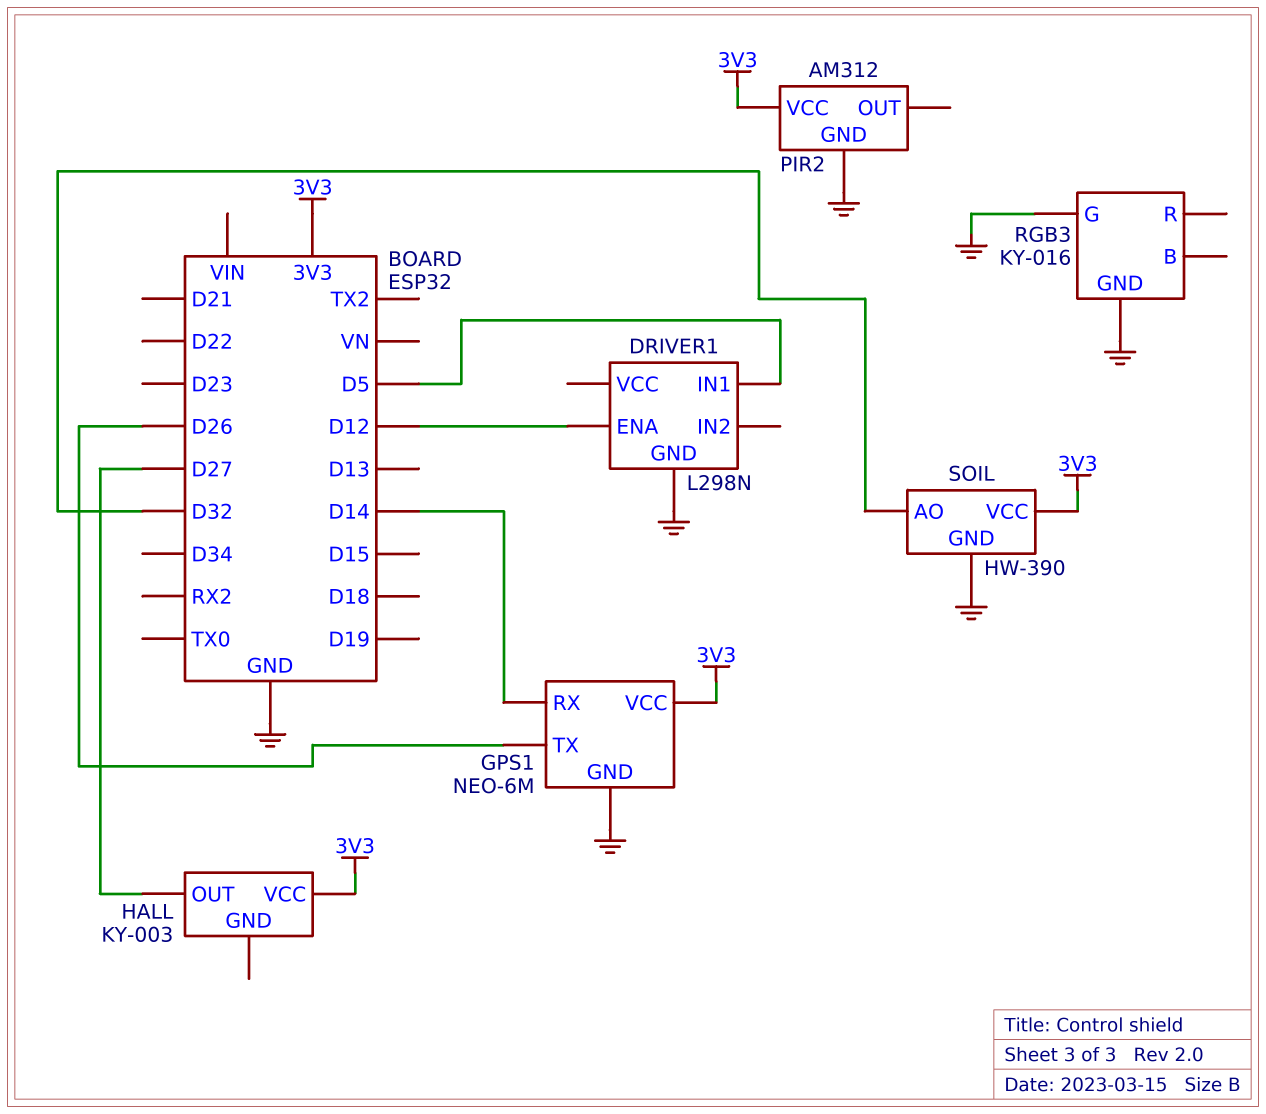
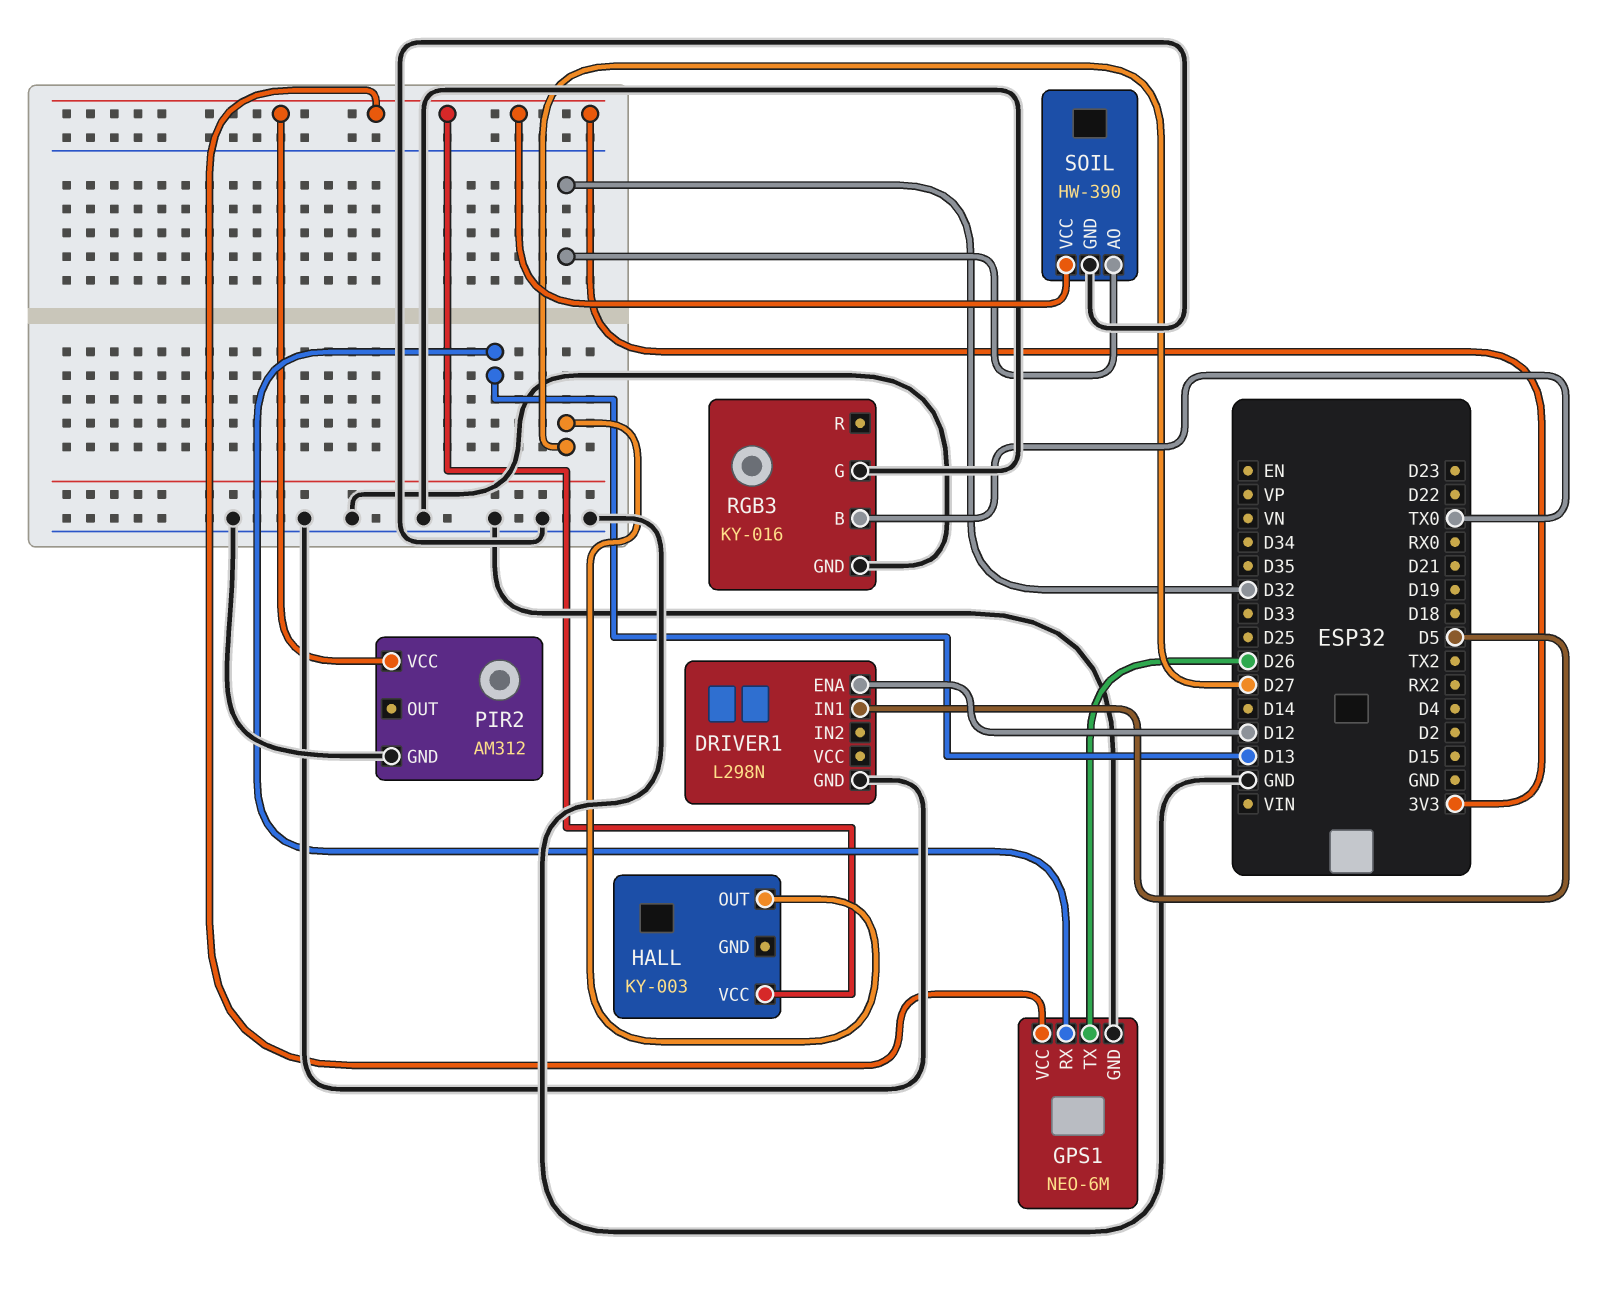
GPS1 pin RX: D14 -> D13
RGB3 pin B: none -> TX0

